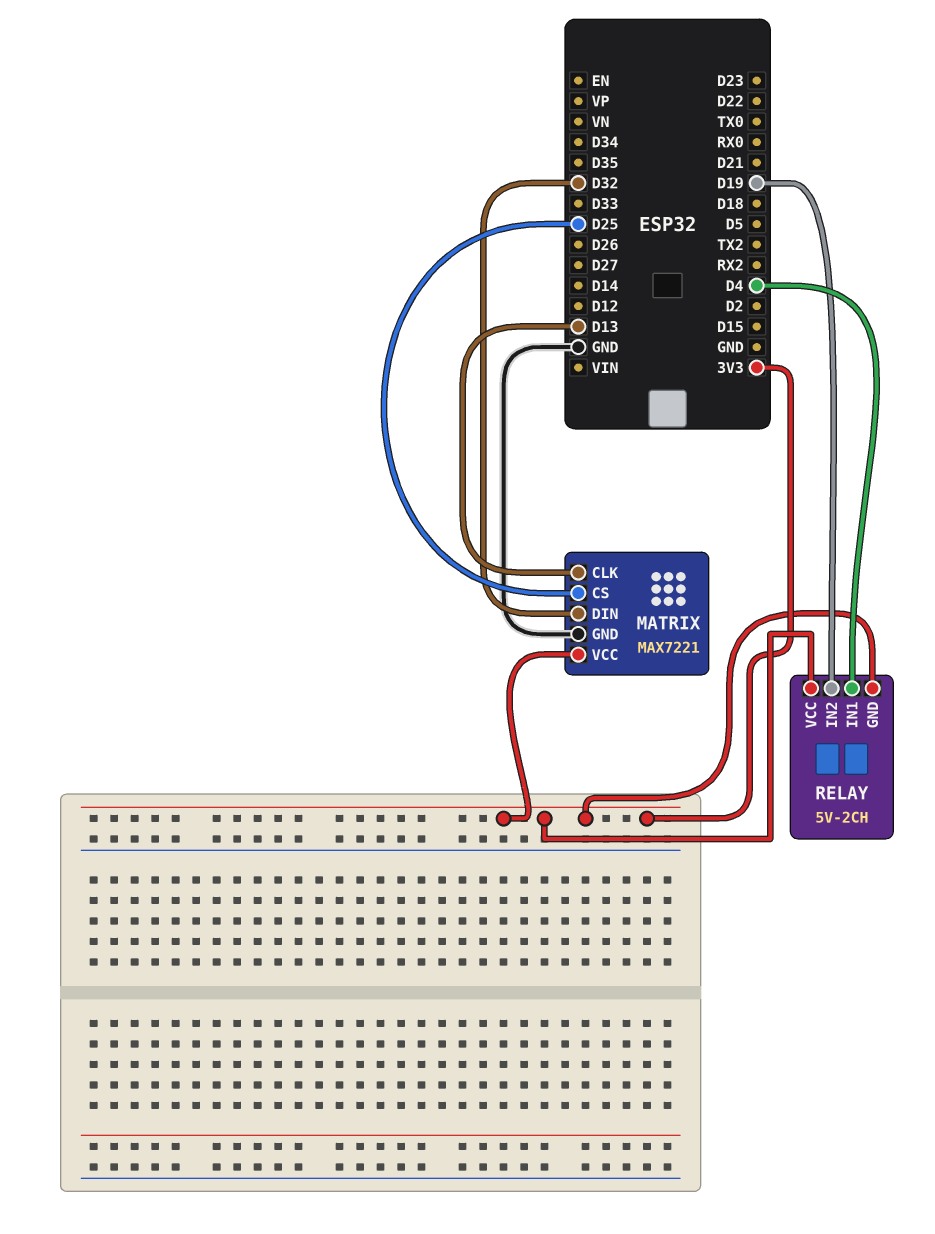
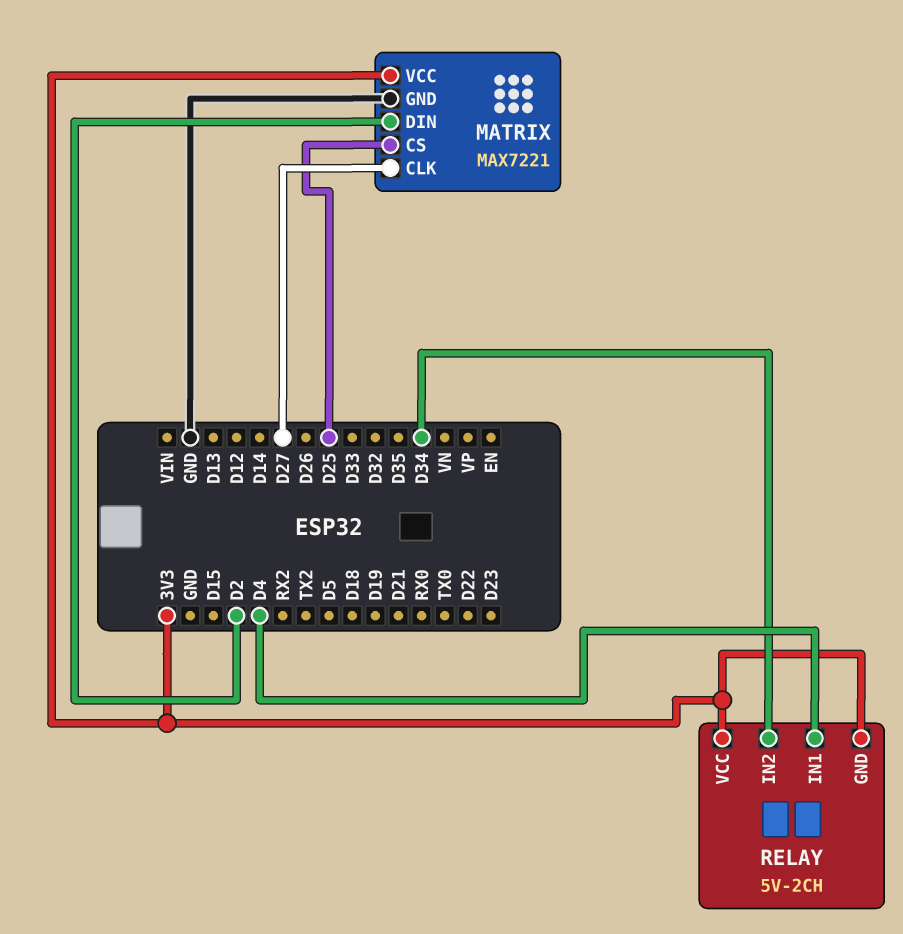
MATRIX pin CLK: D13 -> D27
MATRIX pin DIN: D32 -> D2
RELAY pin IN2: D19 -> D34

